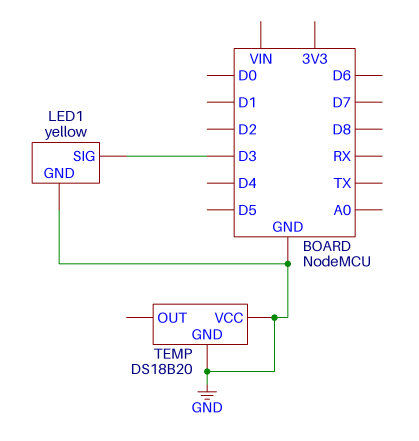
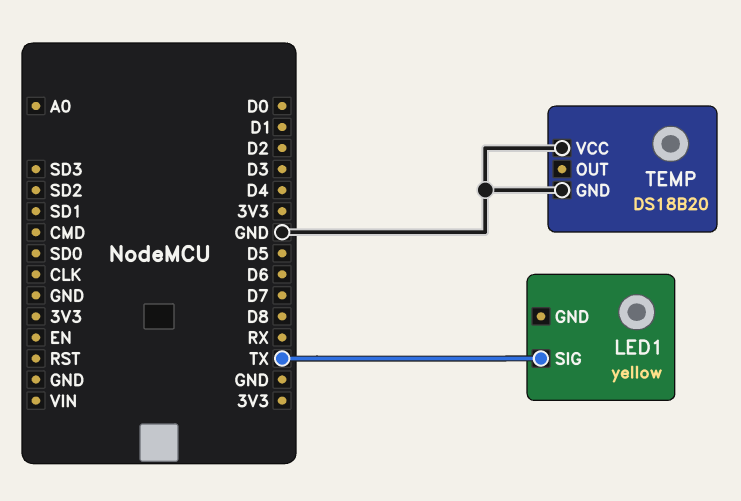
LED1 pin GND: GND -> none
LED1 pin SIG: D3 -> TX

